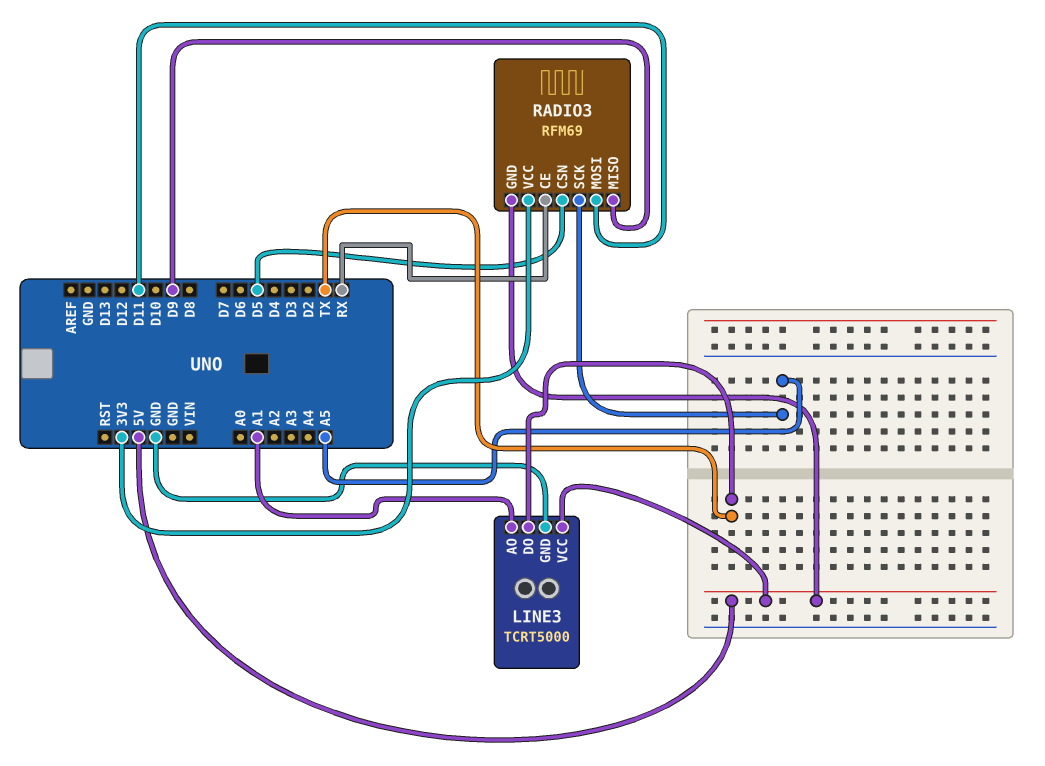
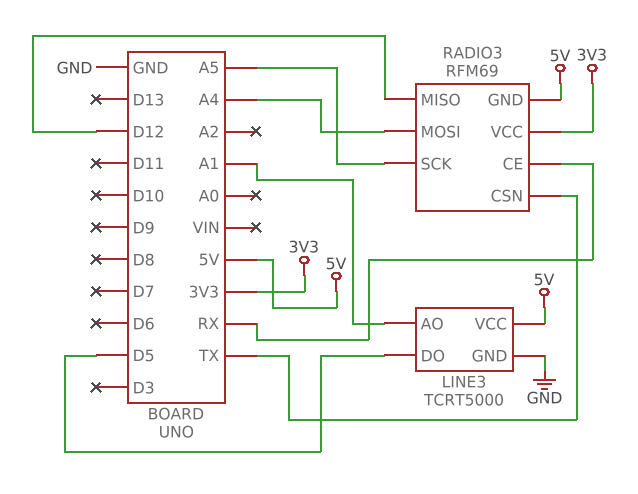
LINE3 pin DO: TX -> D5
RADIO3 pin CSN: D5 -> TX
RADIO3 pin MISO: D9 -> D12
RADIO3 pin MOSI: D11 -> A4

